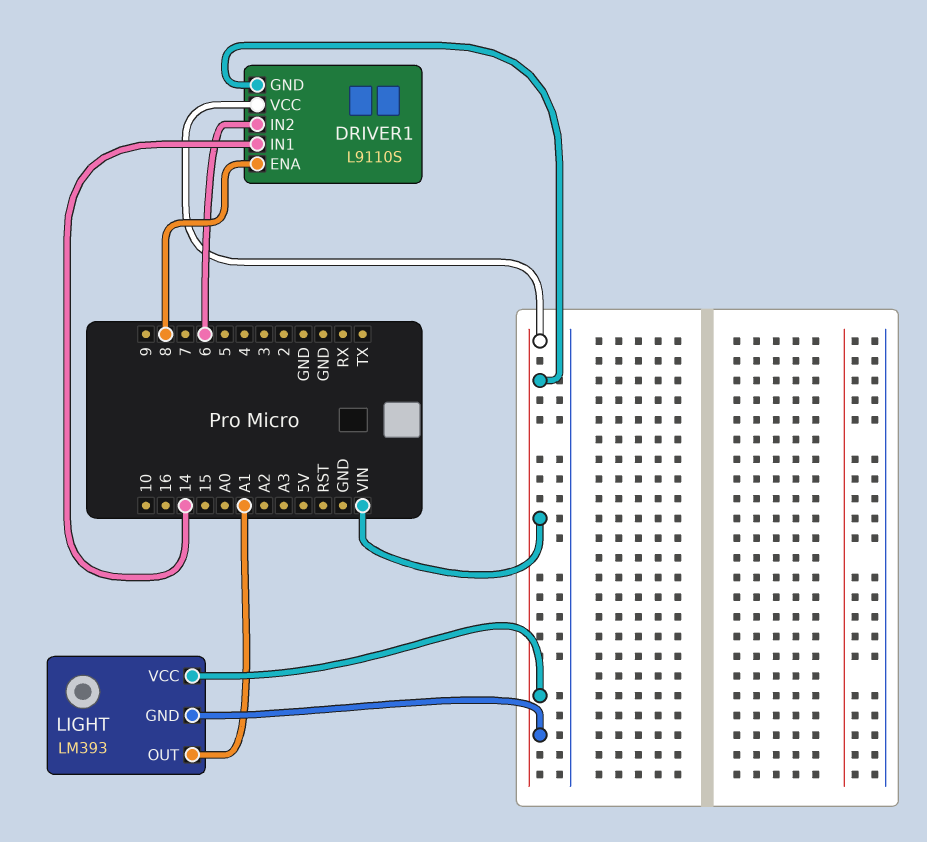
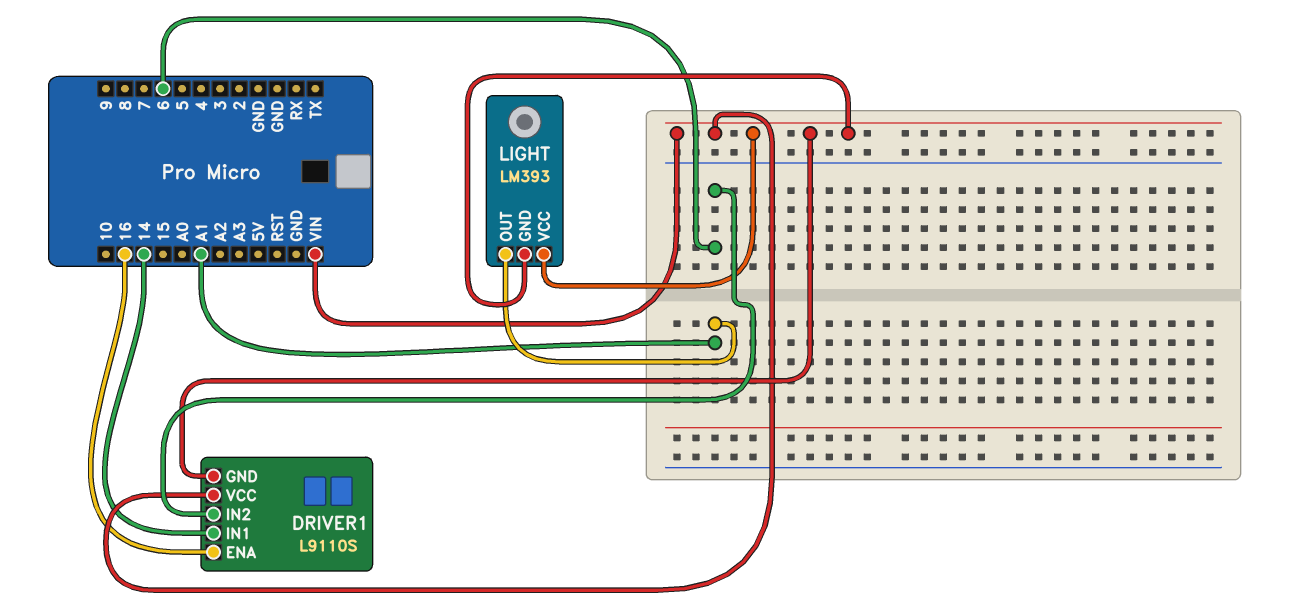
DRIVER1 pin ENA: 8 -> 16

